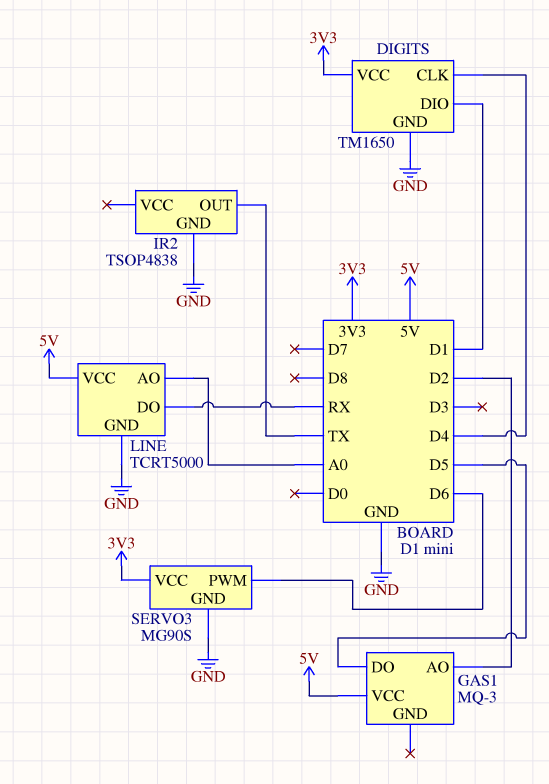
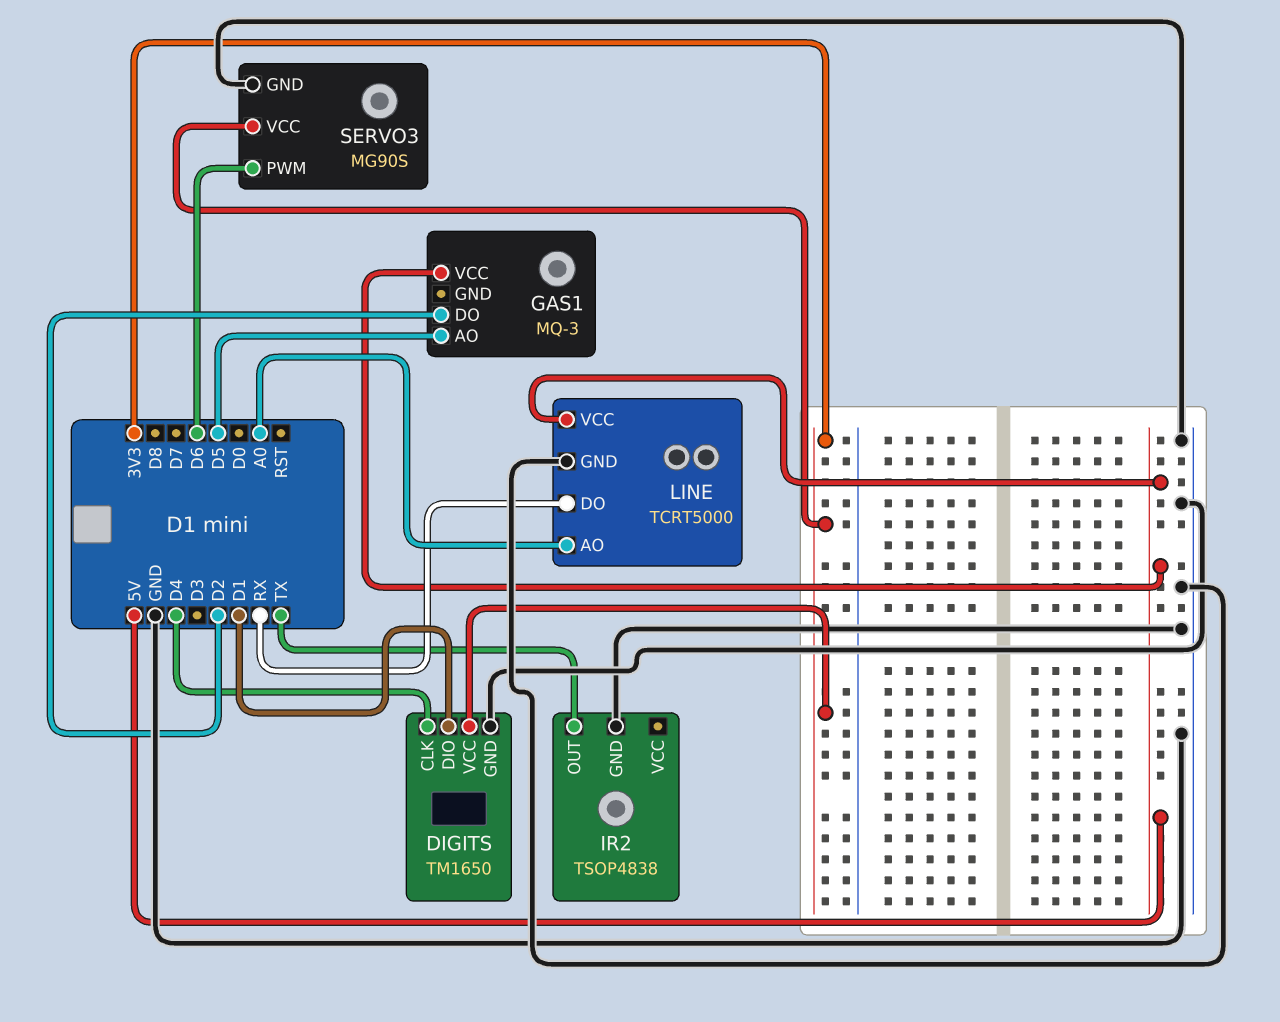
GAS1 pin AO: D2 -> D5
GAS1 pin DO: D5 -> D2

